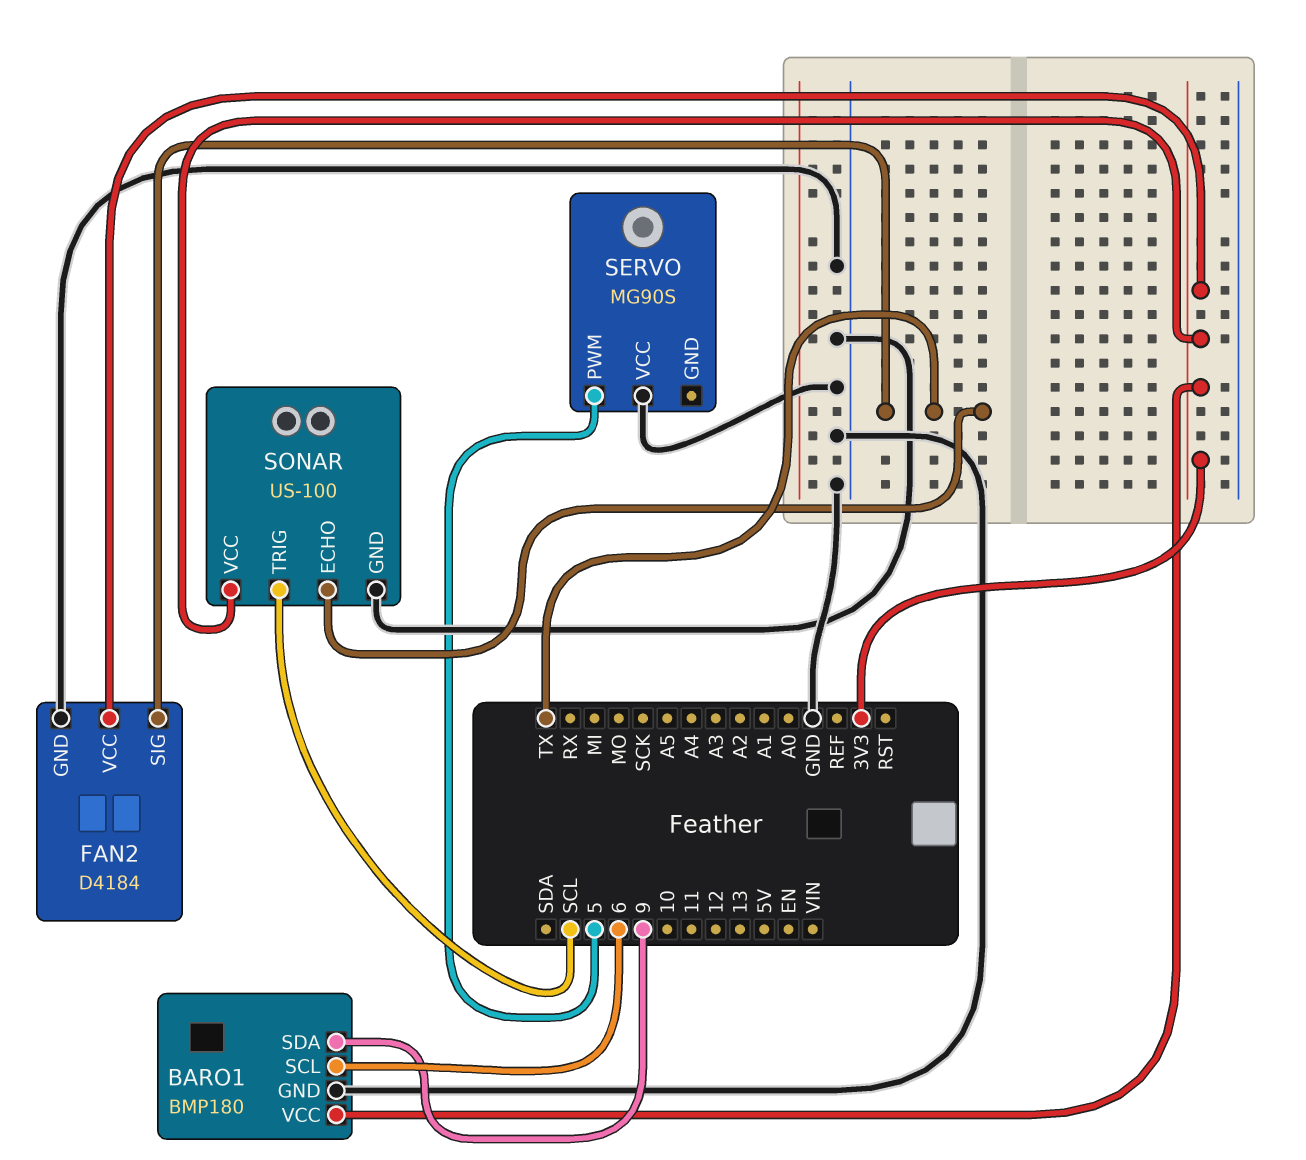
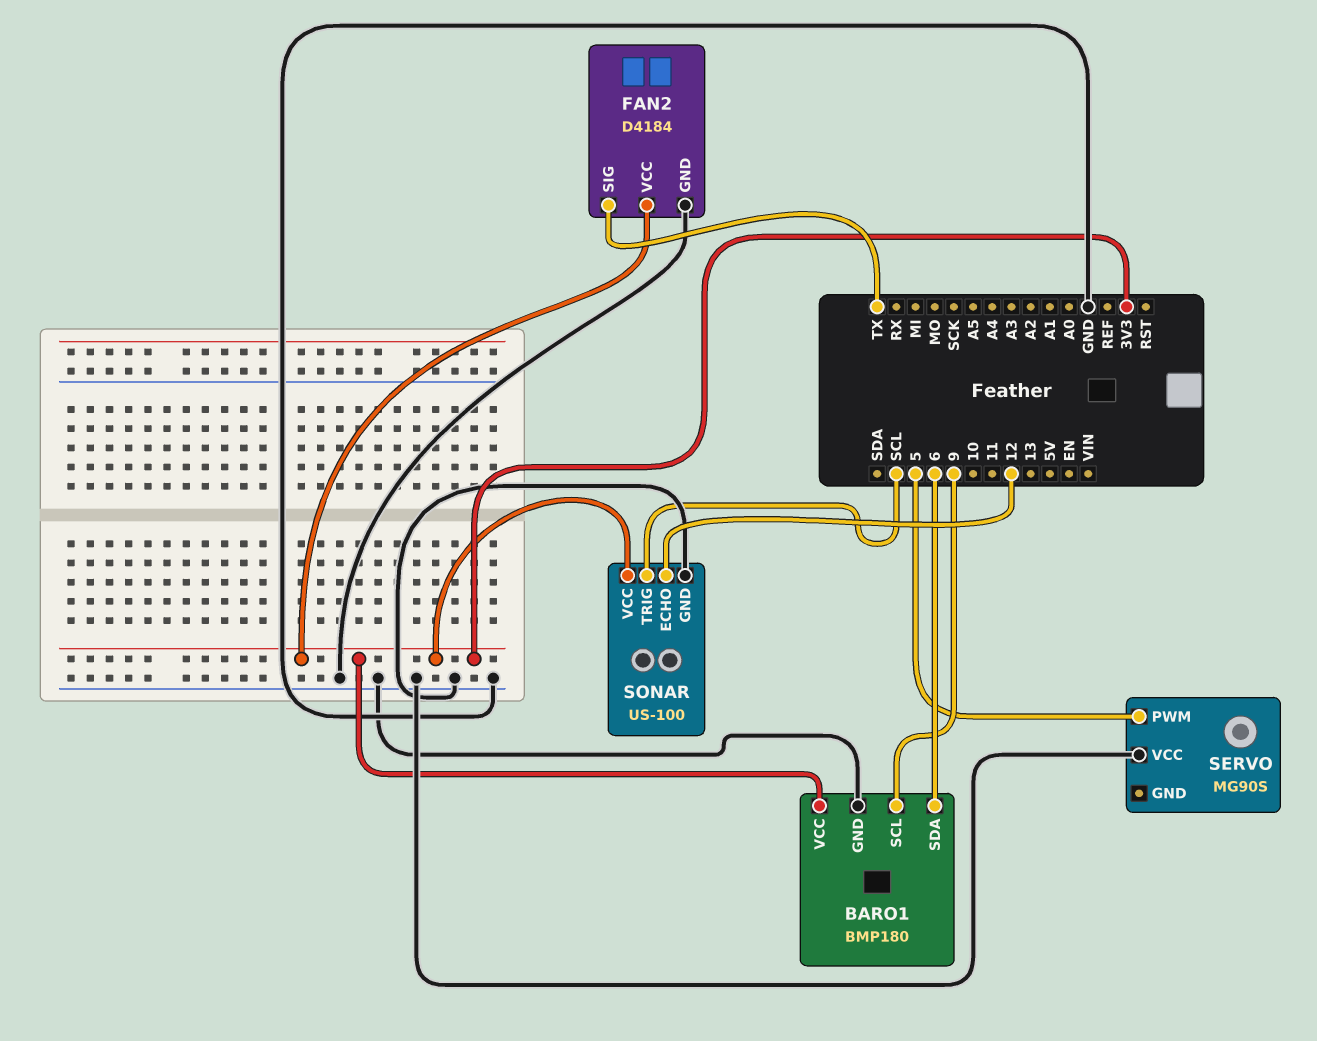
BARO1 pin SCL: 6 -> 9
BARO1 pin SDA: 9 -> 6
SONAR pin ECHO: TX -> 12

